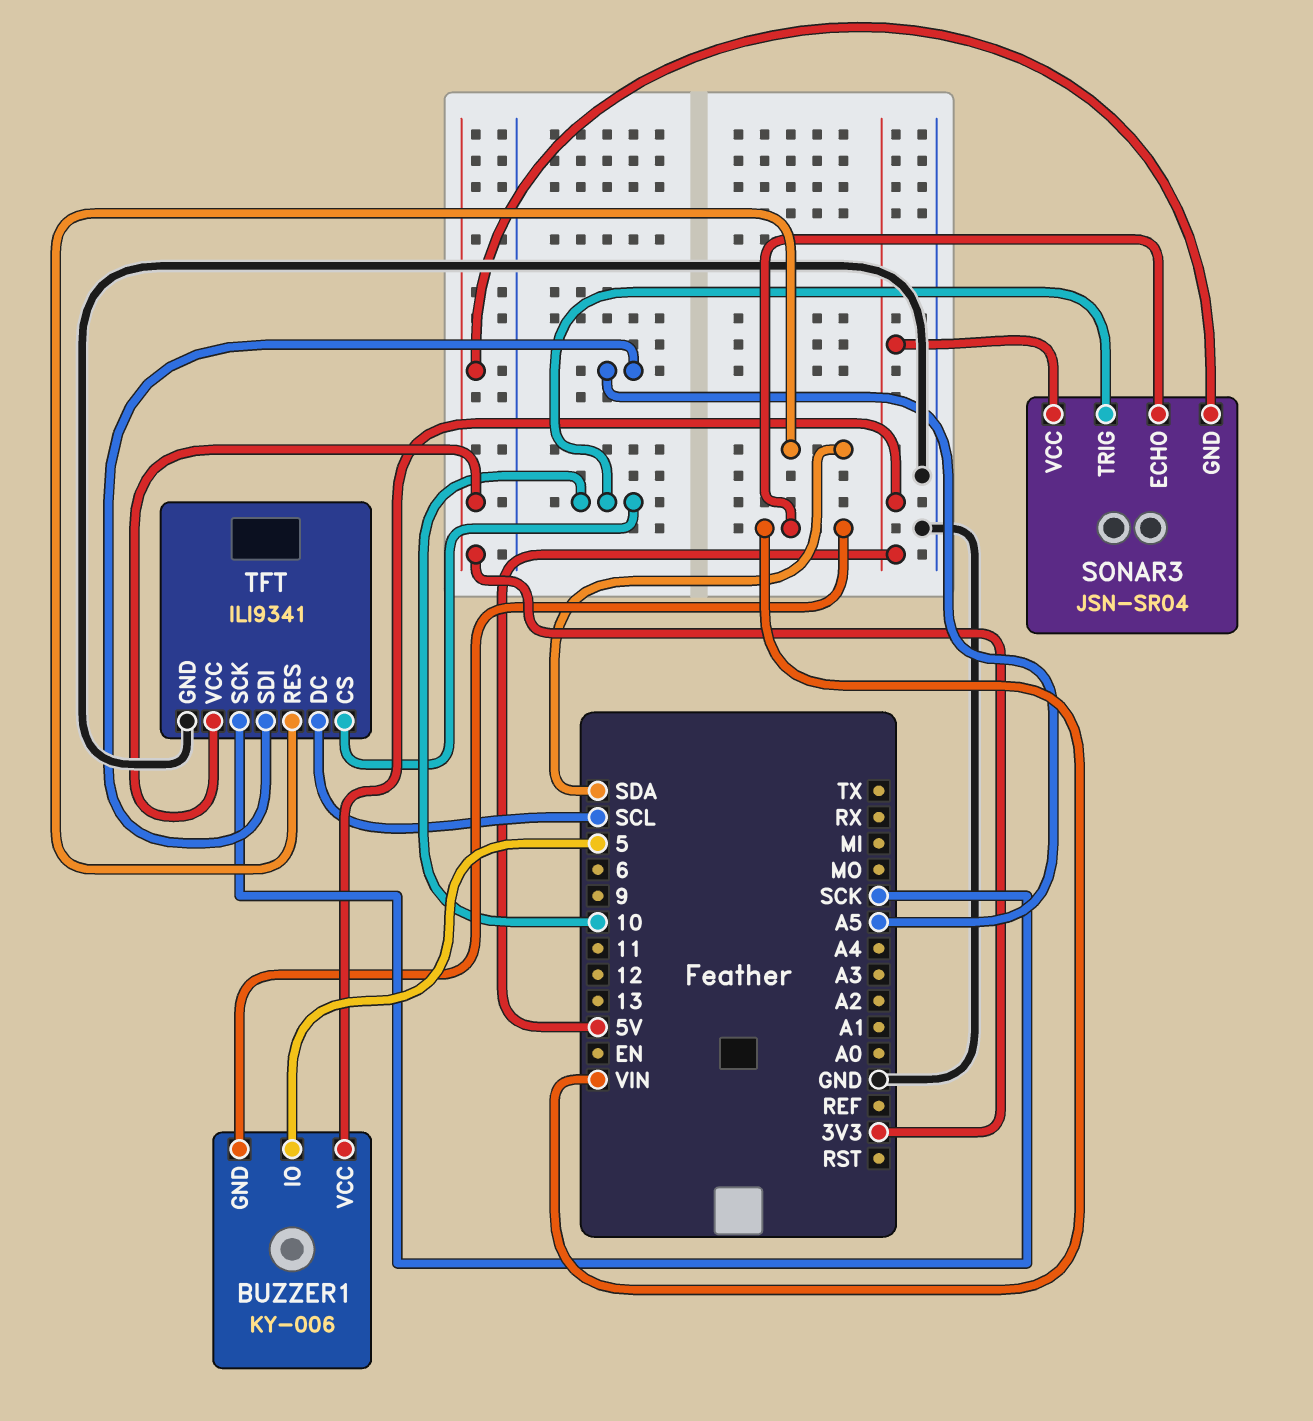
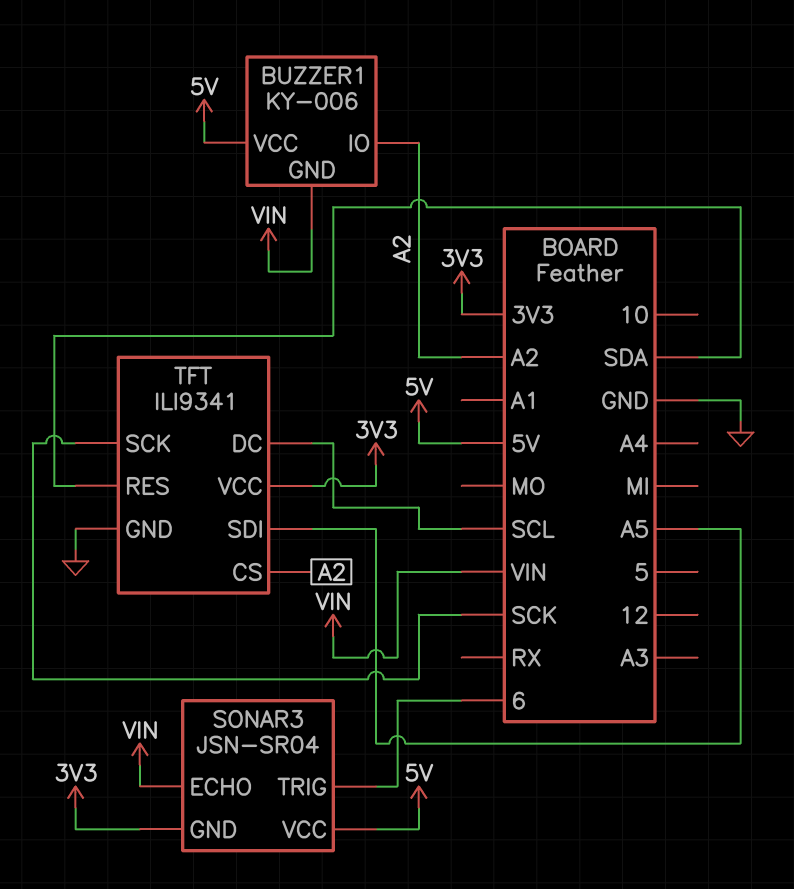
BUZZER1 pin IO: 5 -> A2
SONAR3 pin TRIG: 10 -> 6
TFT pin CS: 10 -> A2

